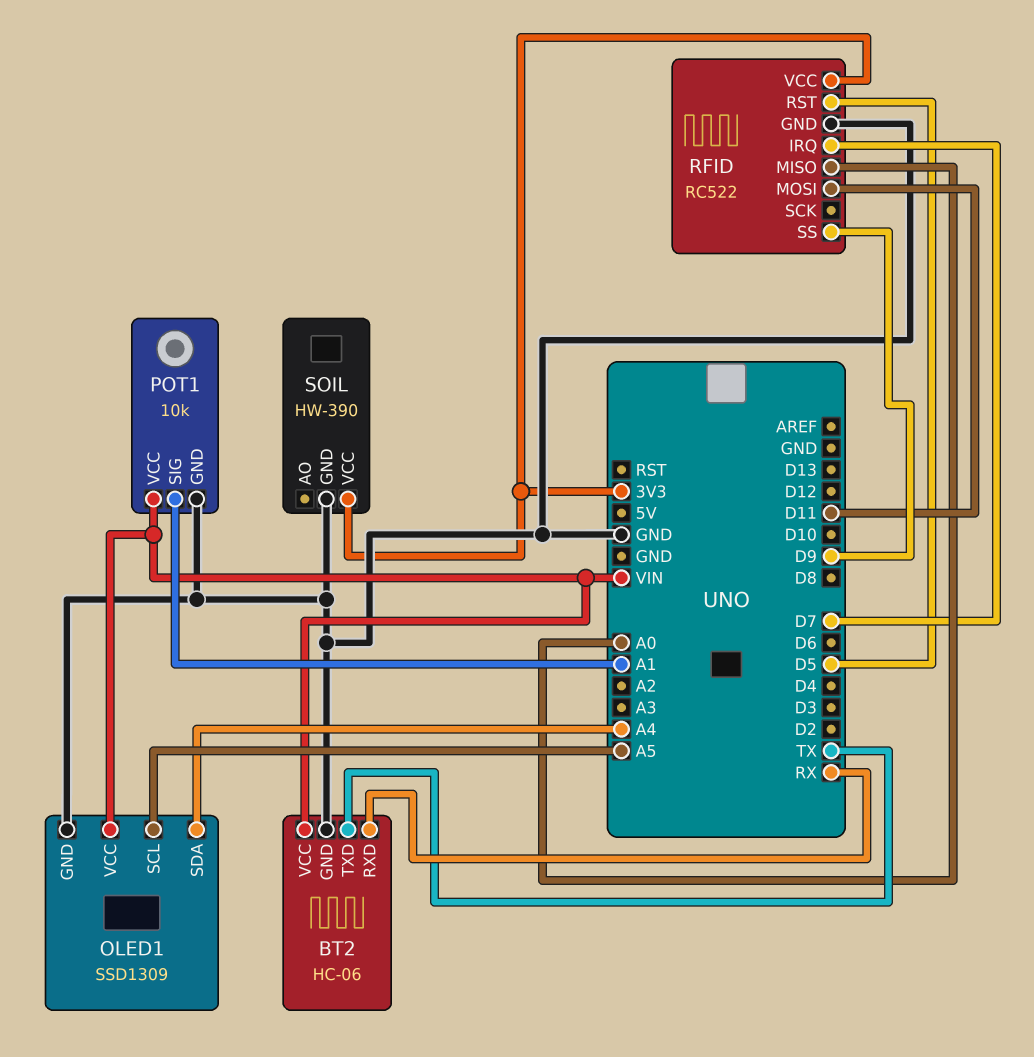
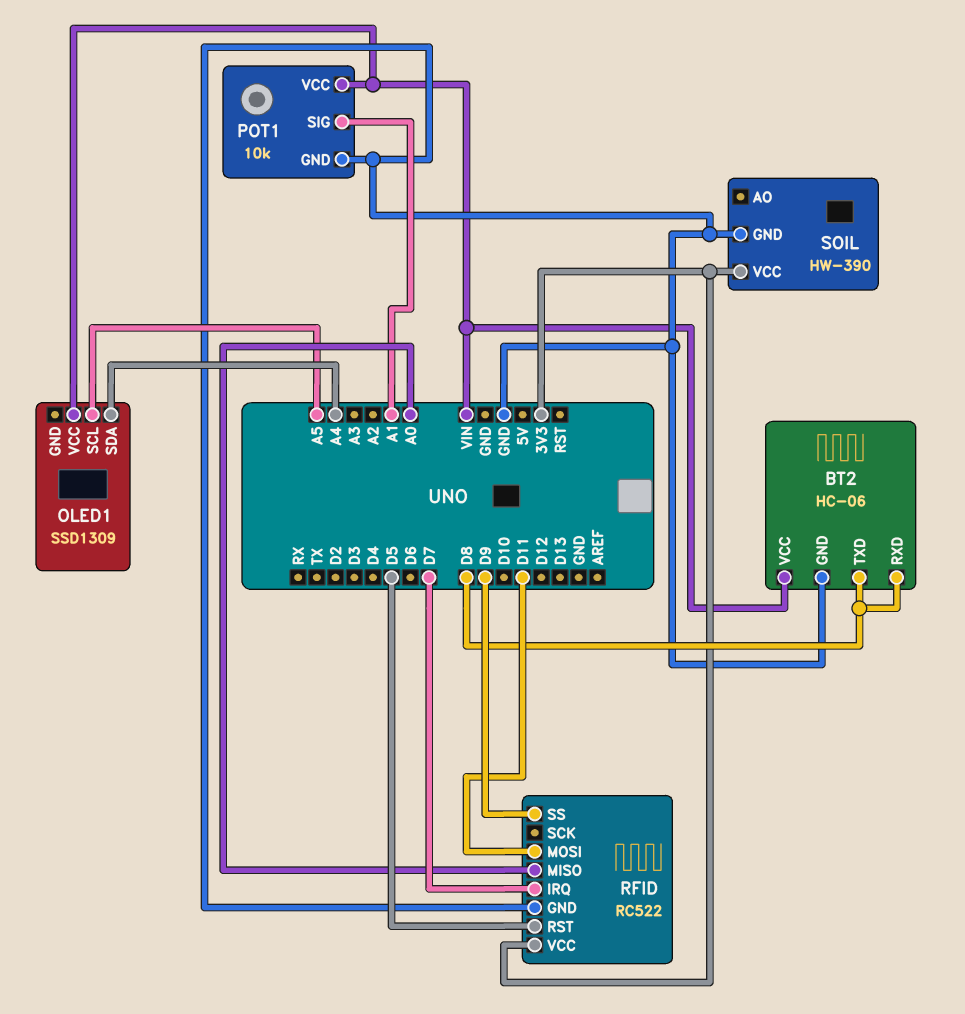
BT2 pin RXD: RX -> D8
BT2 pin TXD: TX -> D8
OLED1 pin GND: GND -> none

